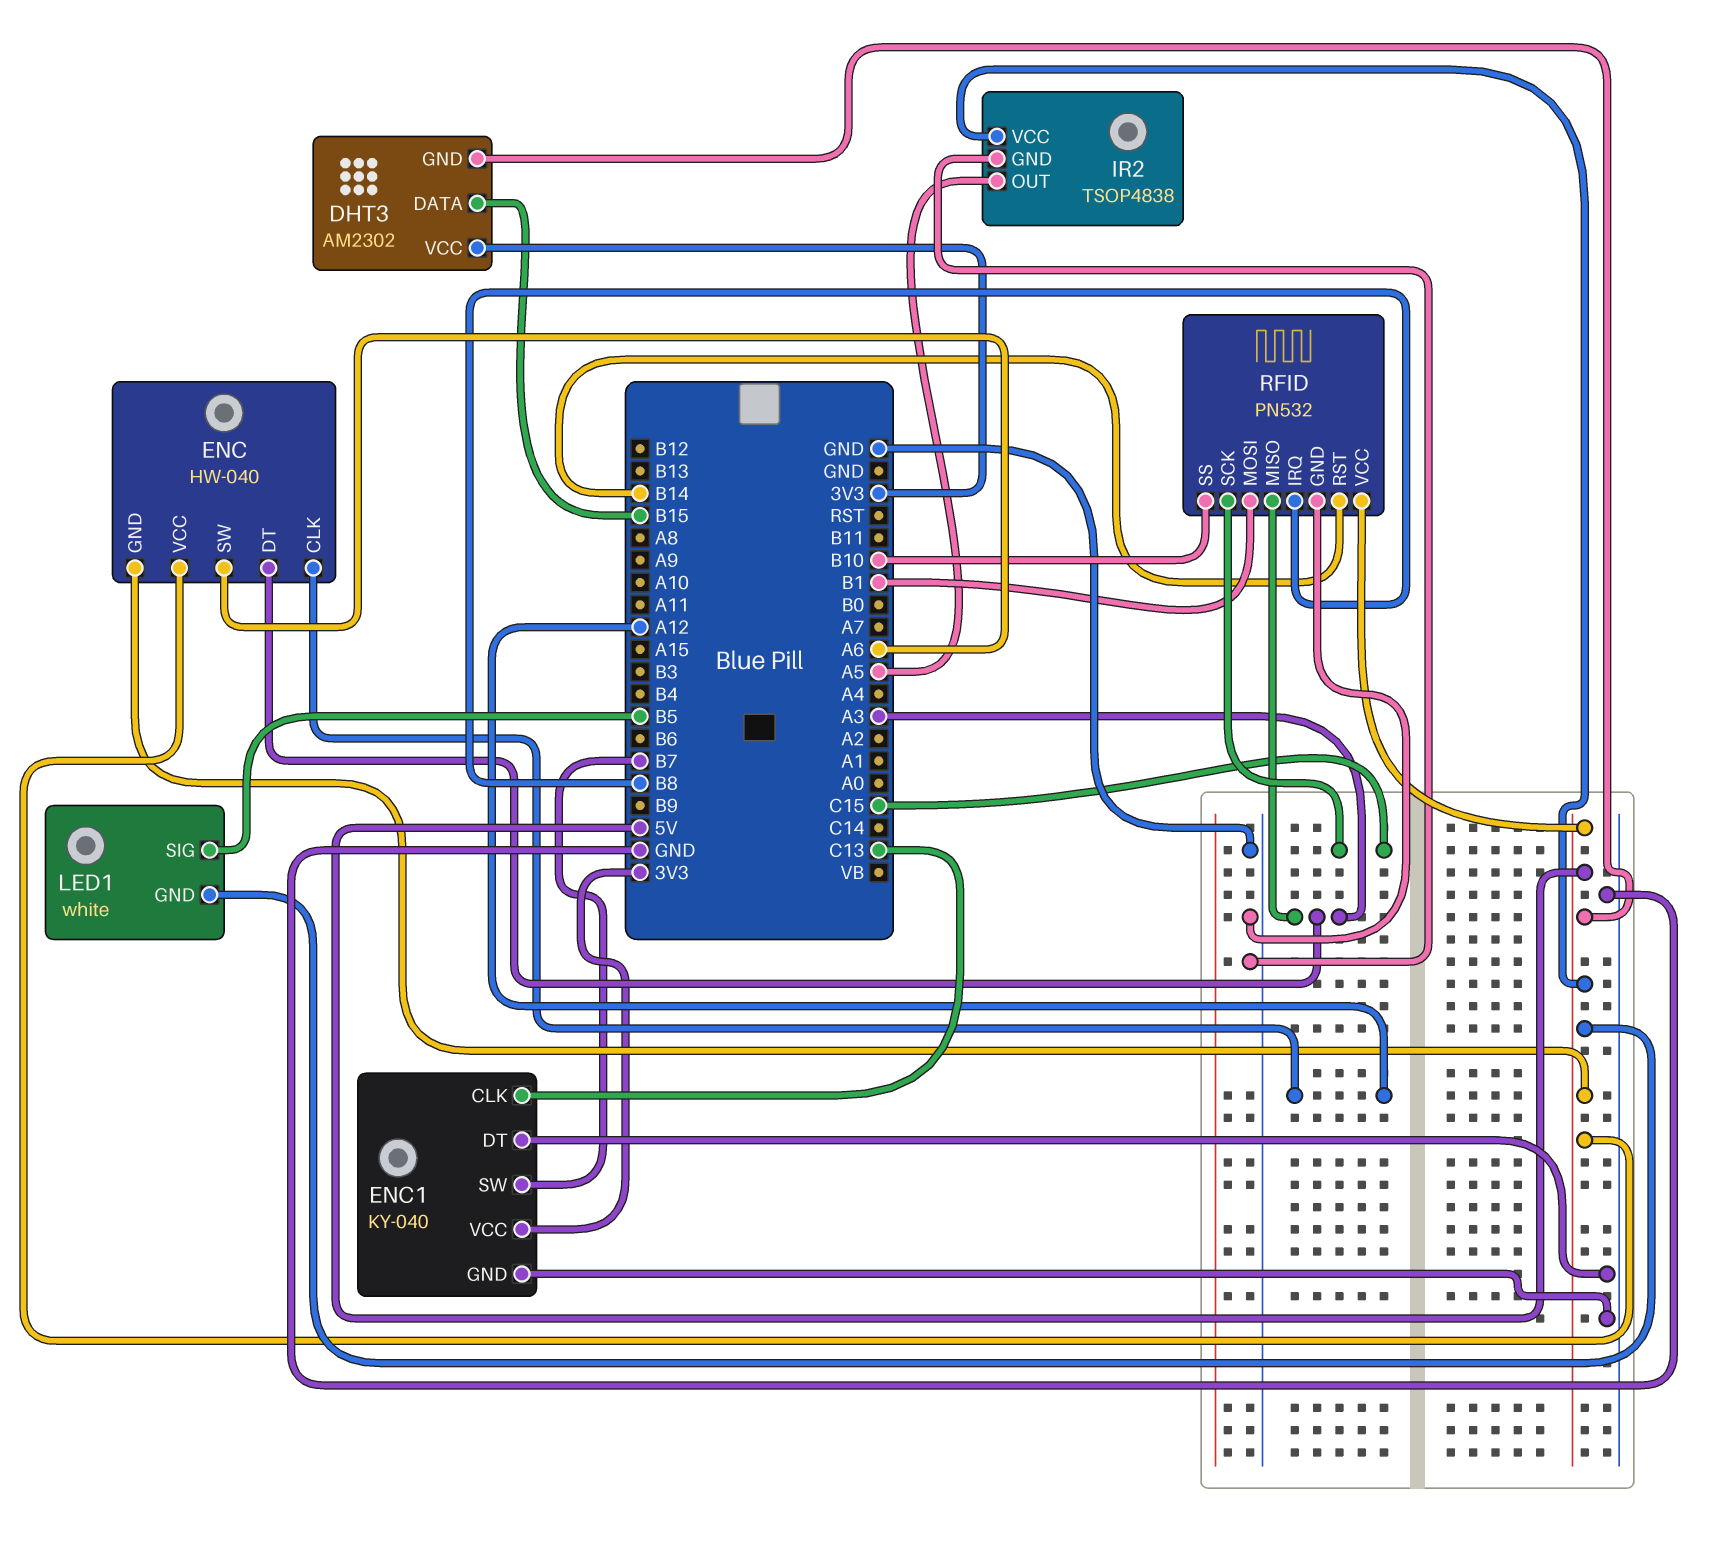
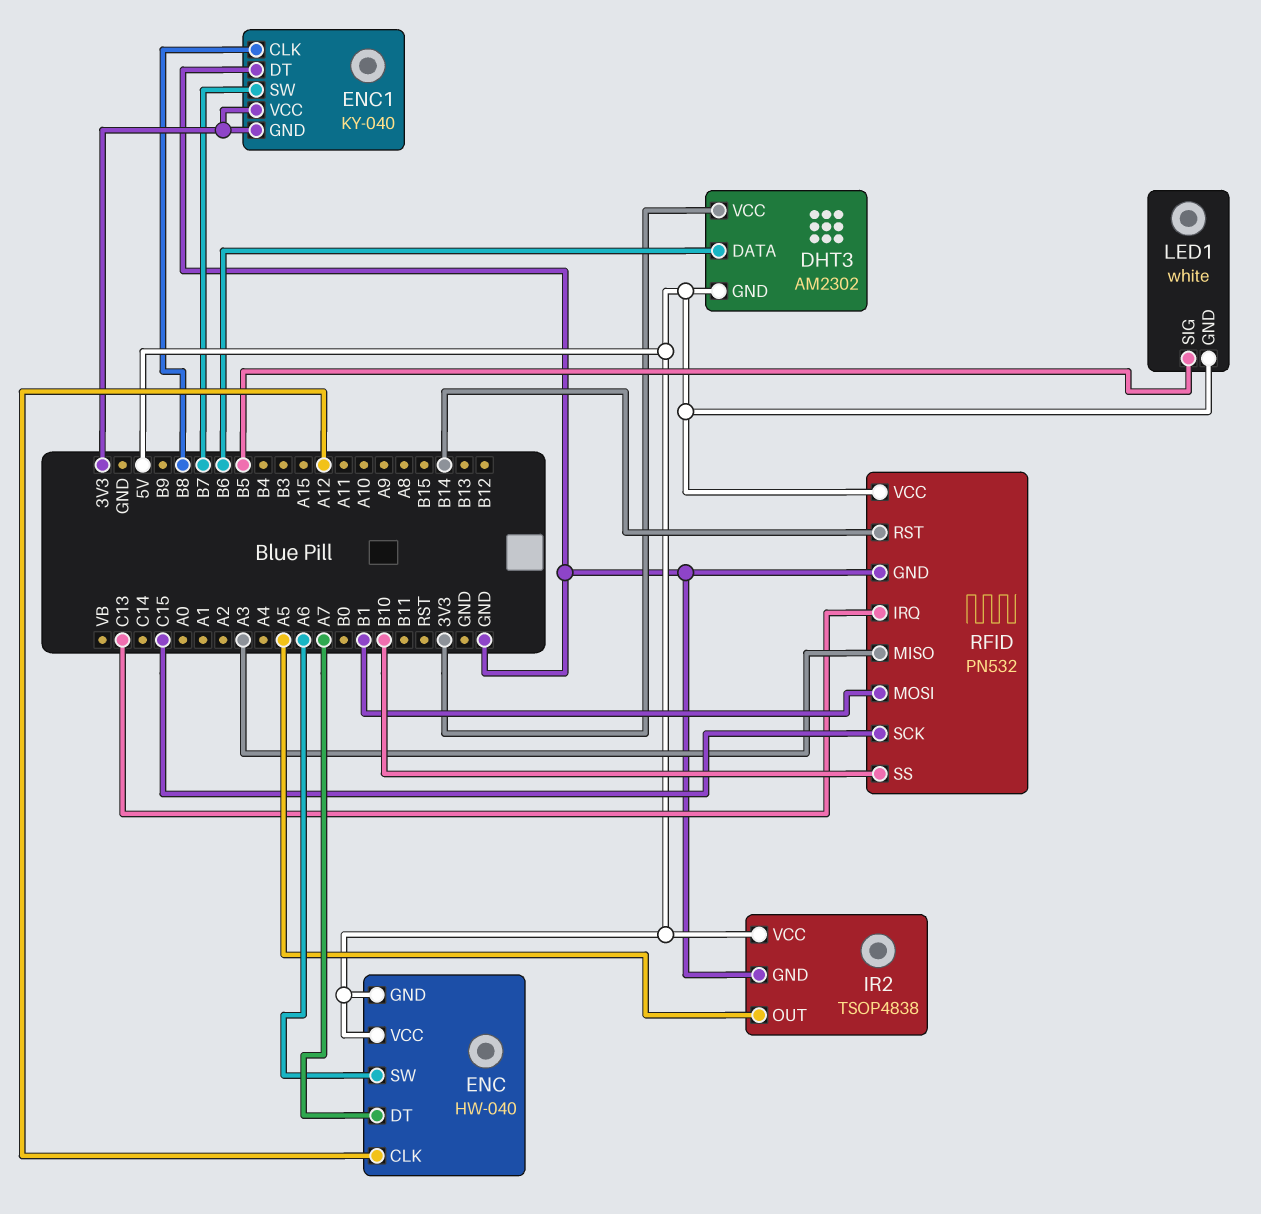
DHT3 pin DATA: B15 -> B6
ENC pin DT: A3 -> A7
ENC1 pin CLK: C13 -> B8
ENC1 pin GND: GND -> 3V3
RFID pin IRQ: B8 -> C13

